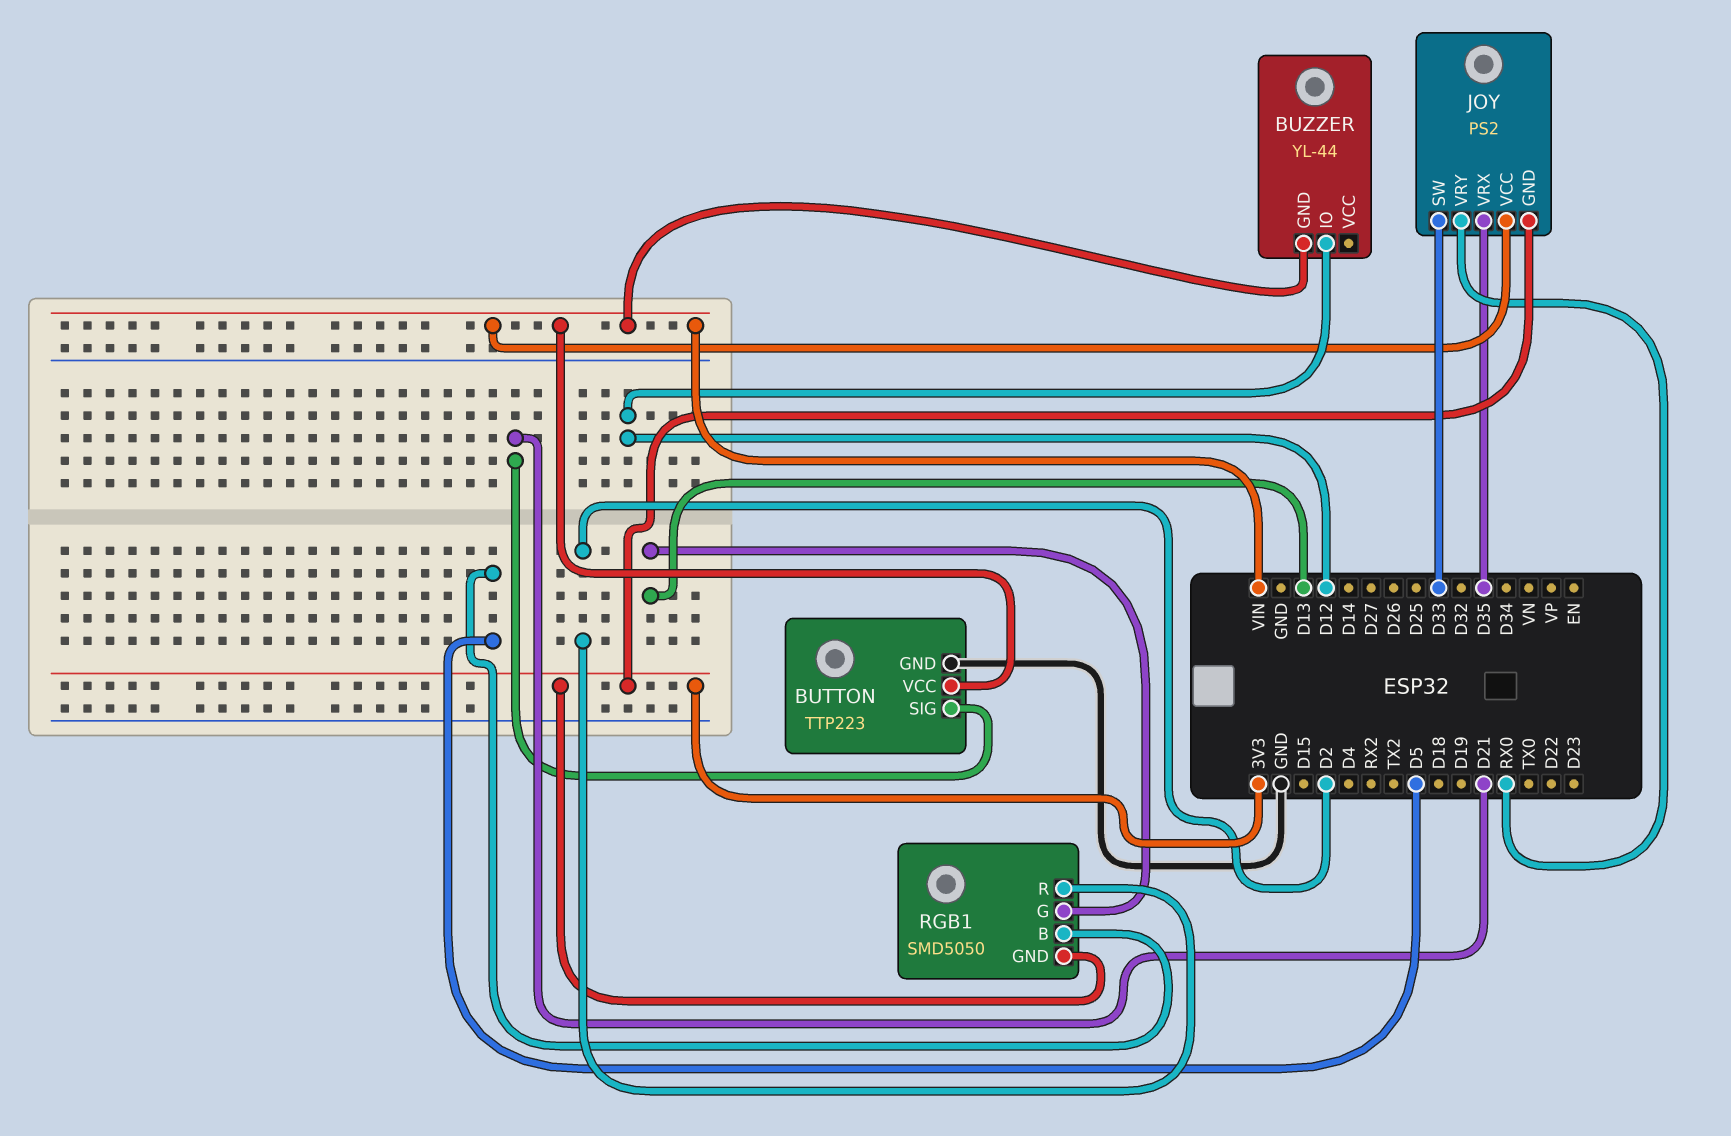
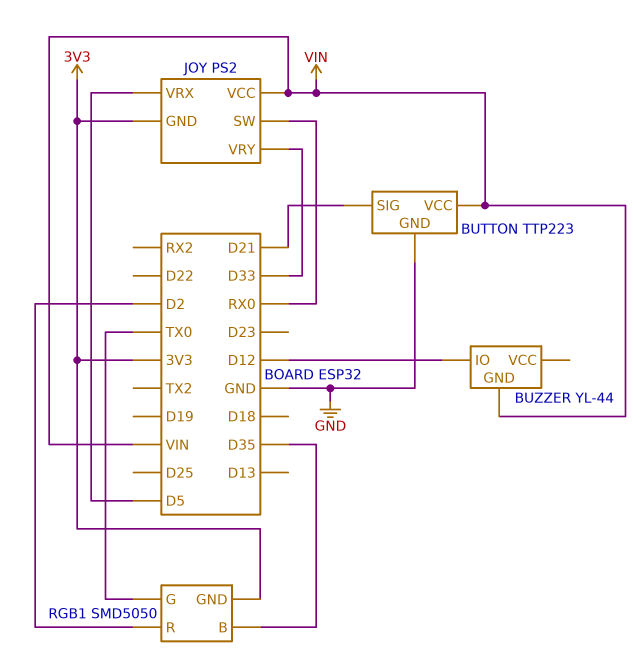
JOY pin SW: D33 -> RX0
JOY pin VRX: D35 -> D5
JOY pin VRY: RX0 -> D33
RGB1 pin B: D5 -> D35
RGB1 pin G: D13 -> TX0

